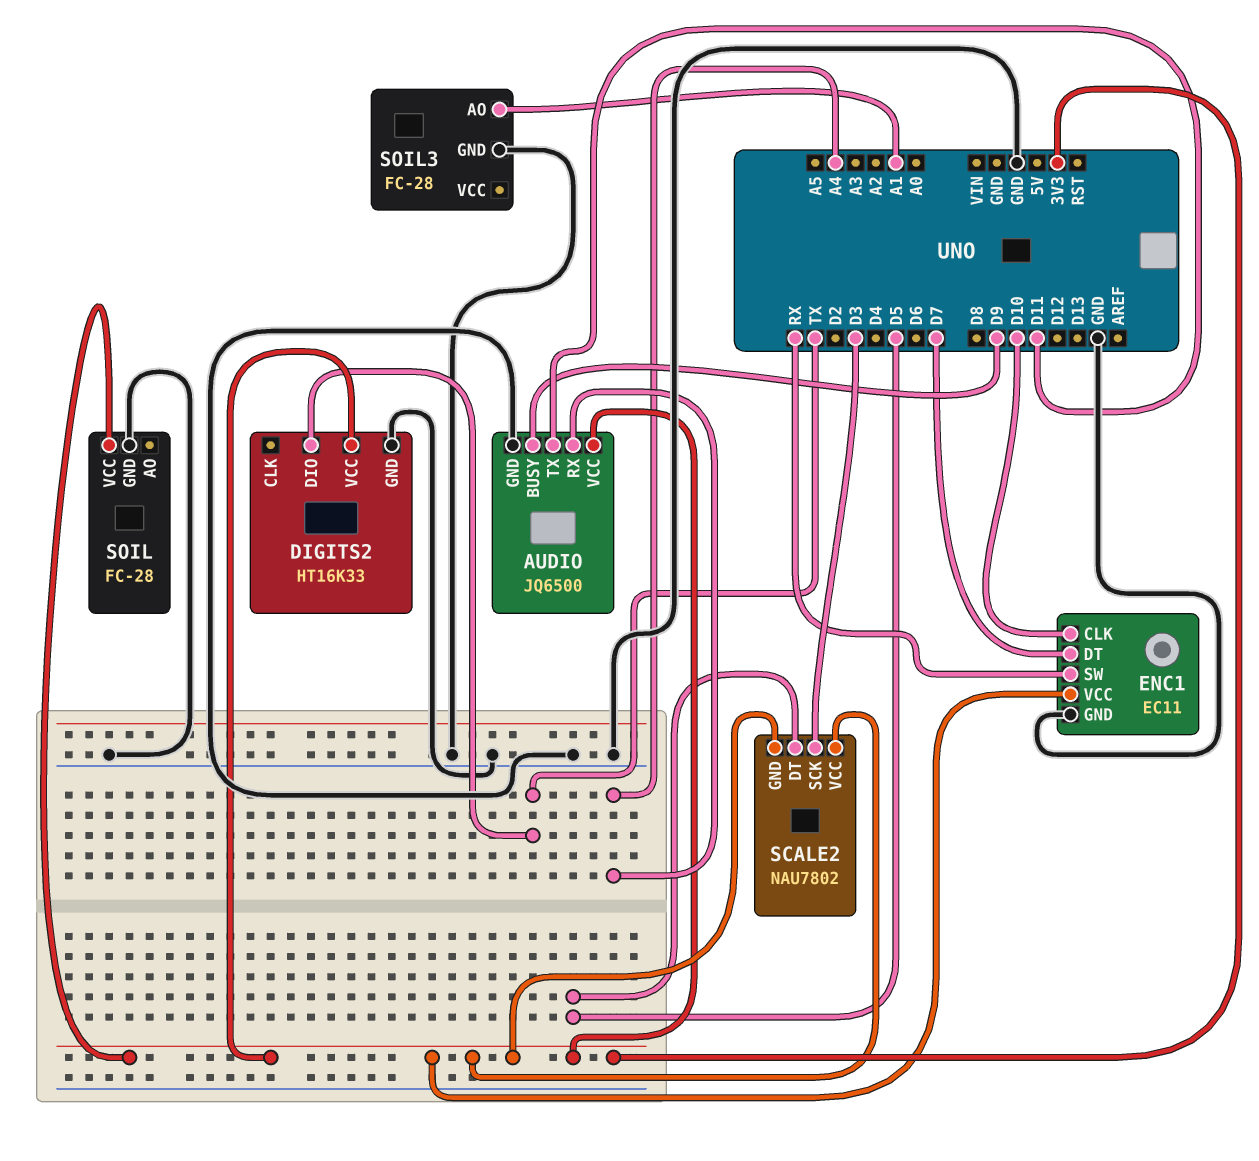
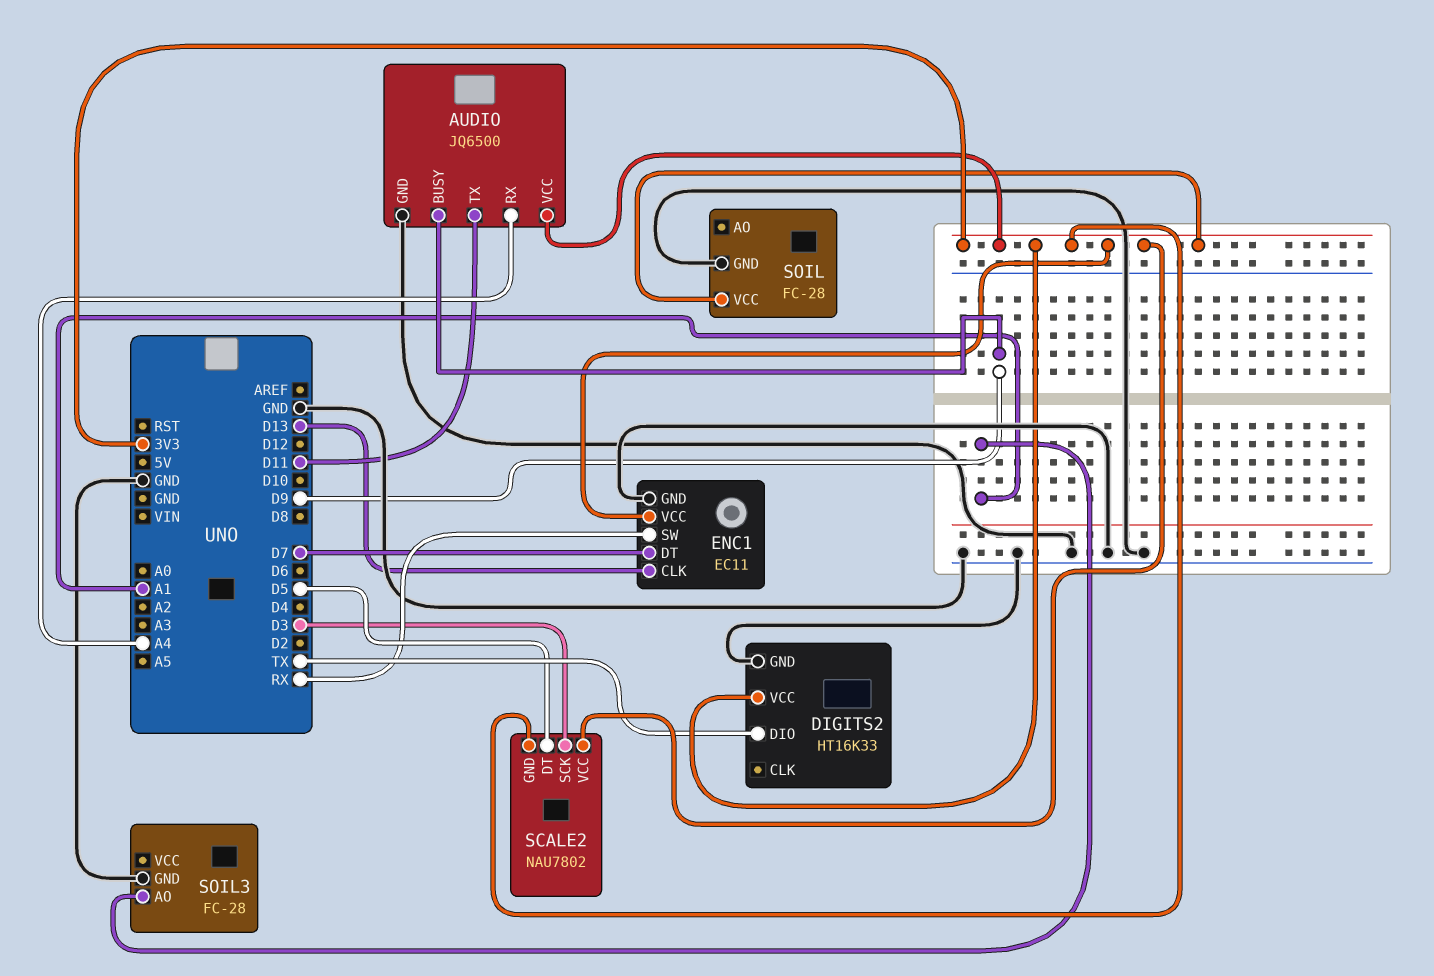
ENC1 pin CLK: D10 -> D13

